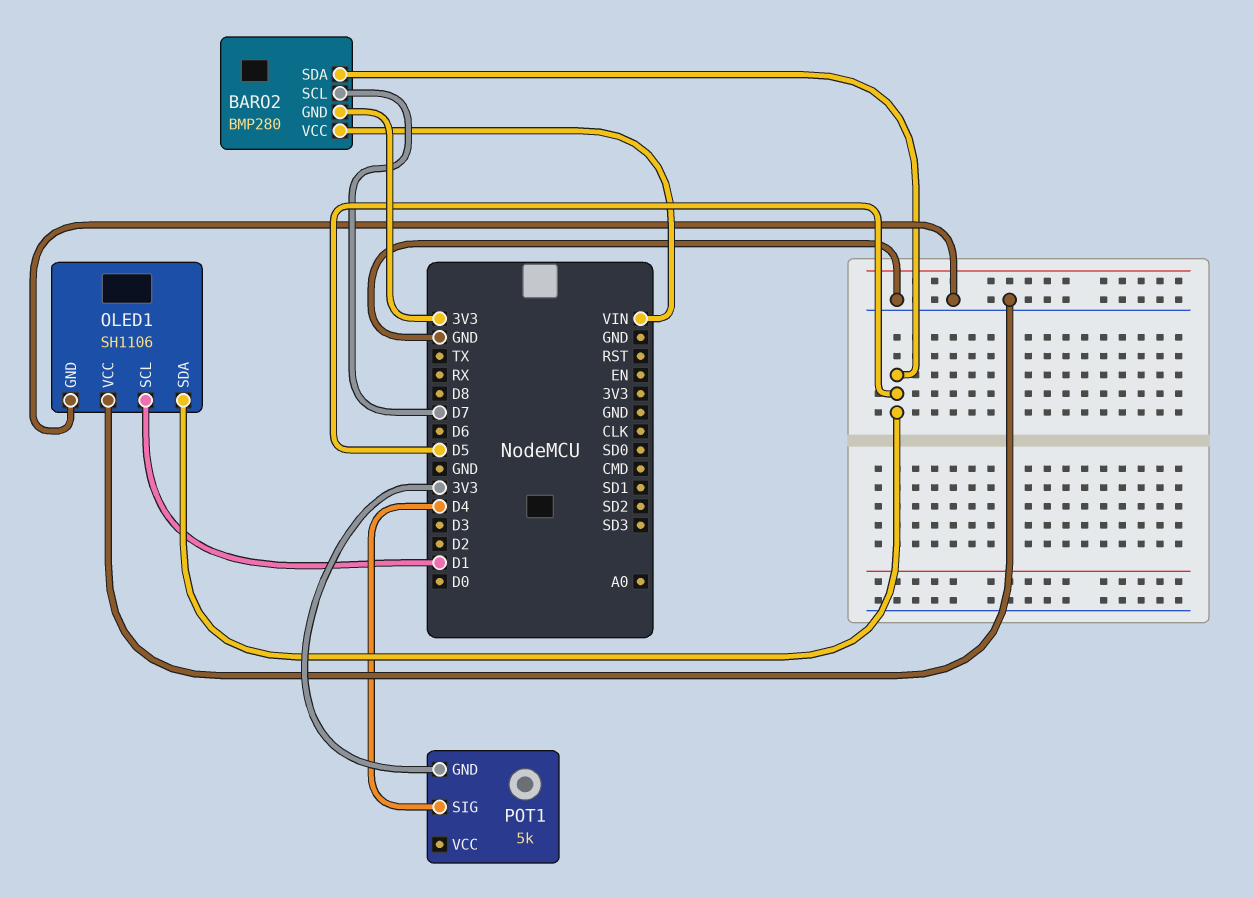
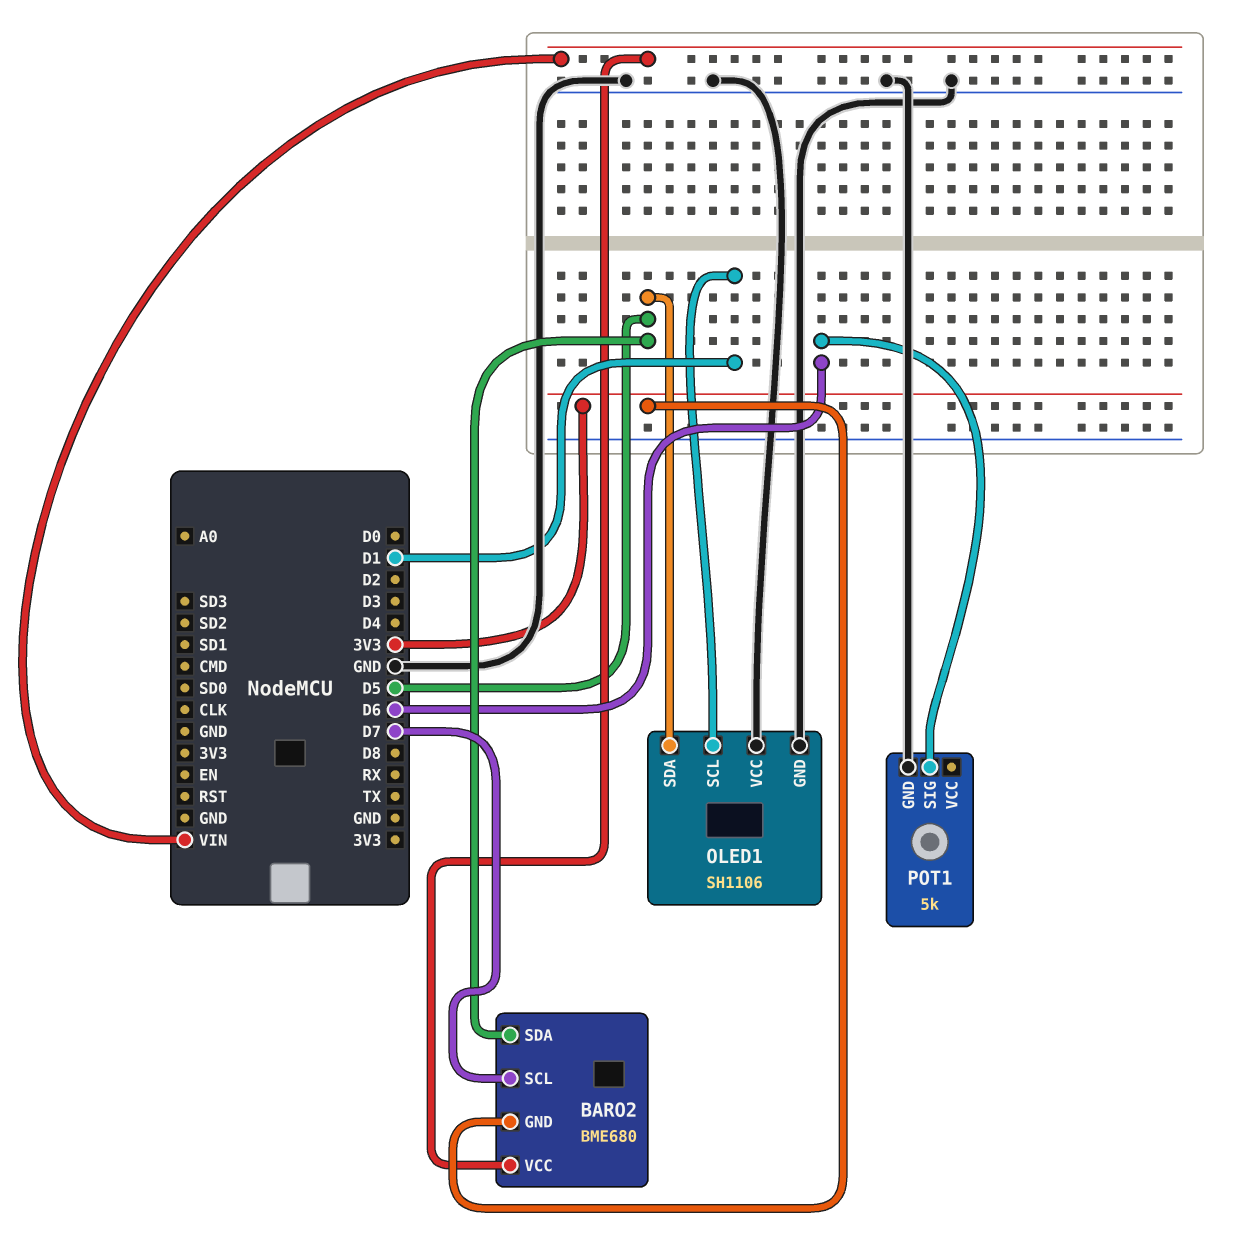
BARO2: BMP280 -> BME680
POT1 pin GND: 3V3 -> GND
POT1 pin SIG: D4 -> D6

